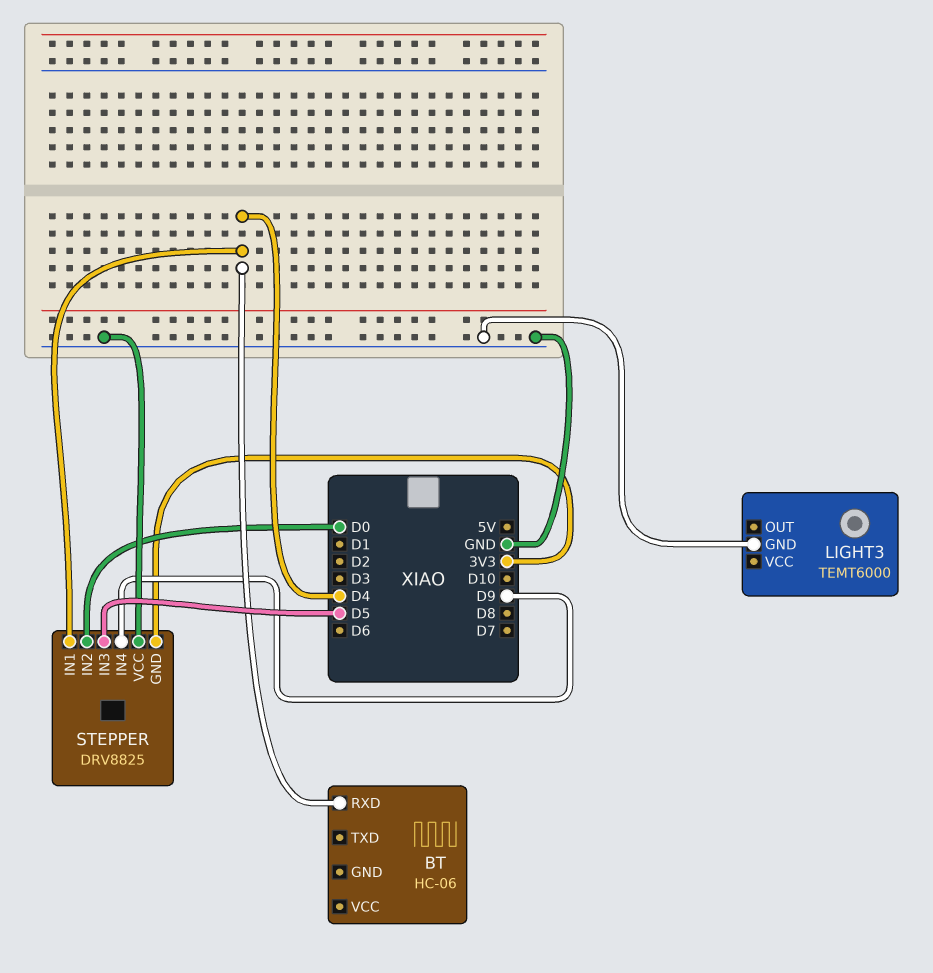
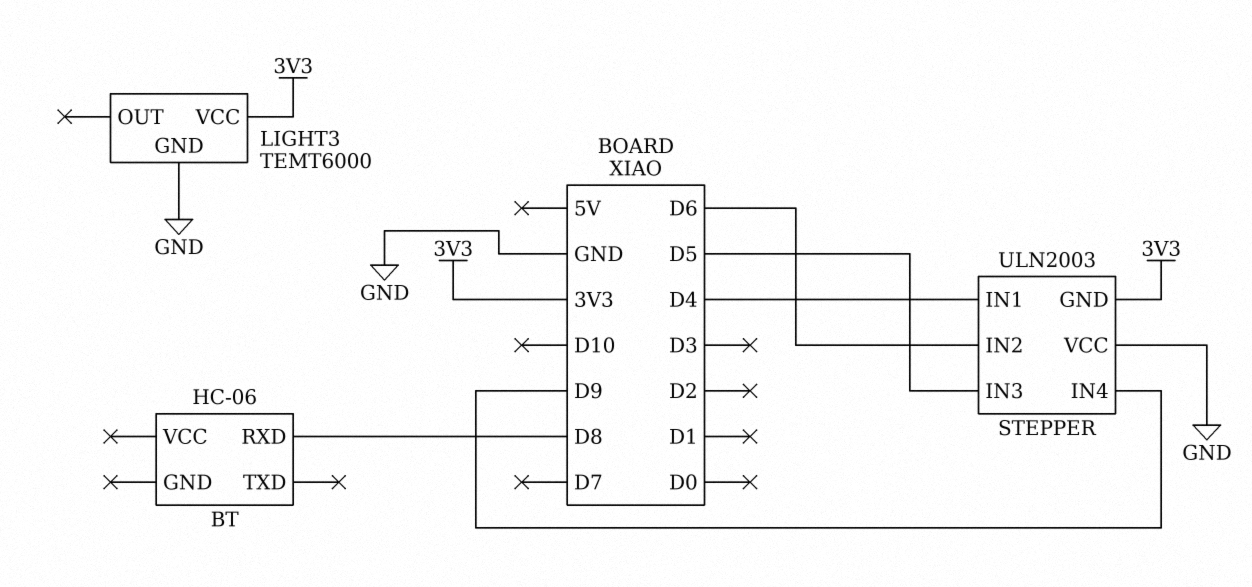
BT pin RXD: D4 -> D8
LIGHT3 pin VCC: none -> 3V3
STEPPER: DRV8825 -> ULN2003
STEPPER pin IN2: D0 -> D6

